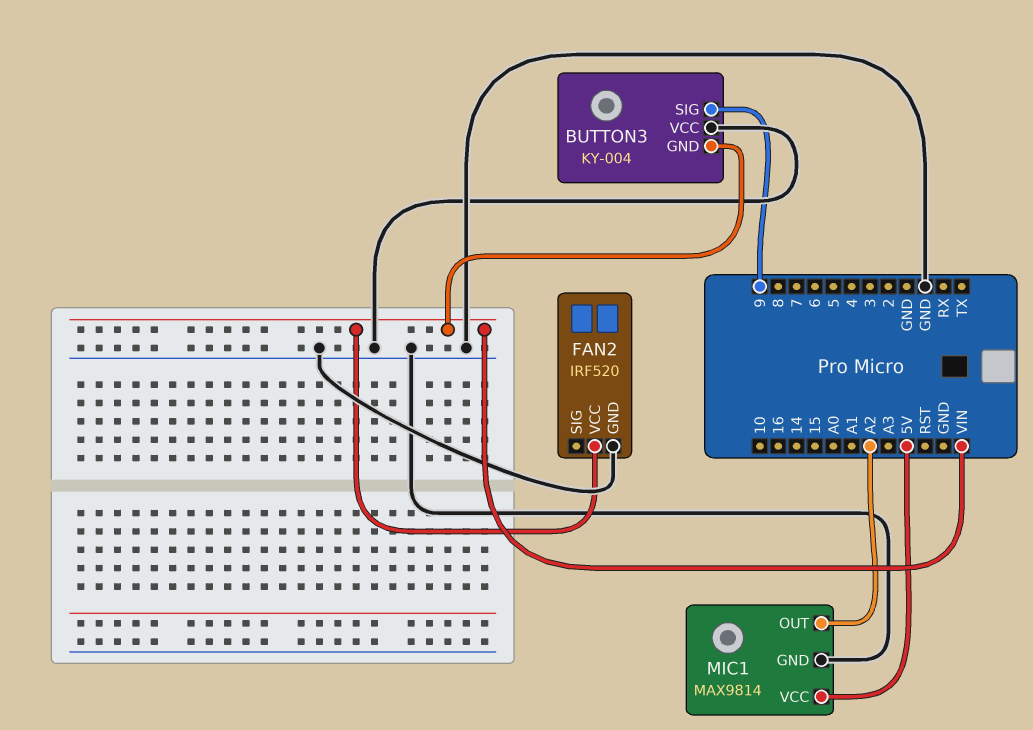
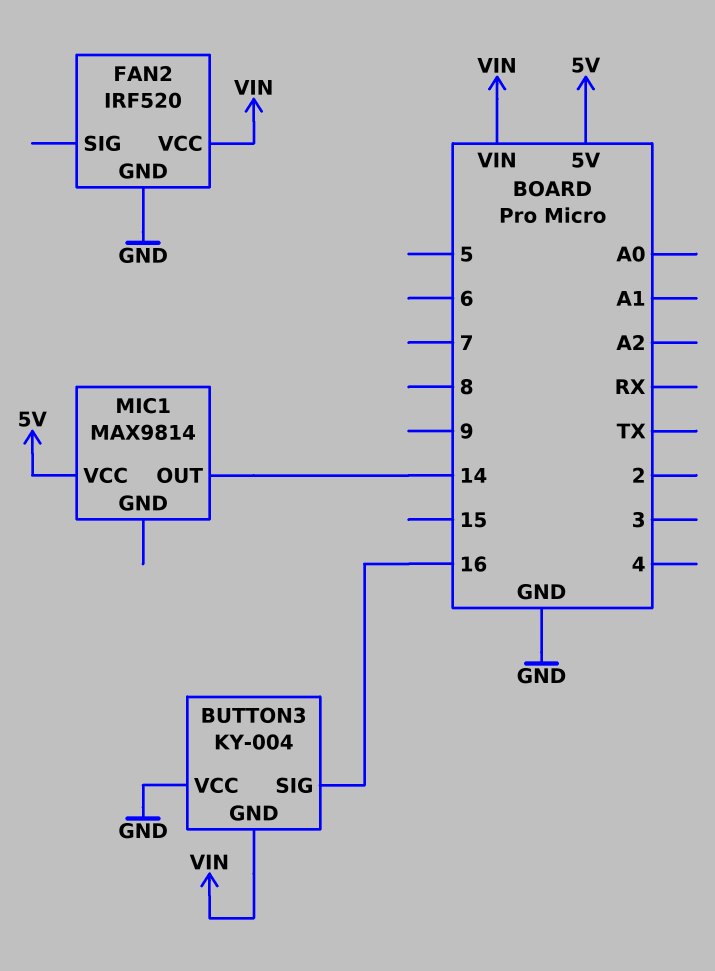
BUTTON3 pin SIG: 9 -> 16
MIC1 pin GND: GND -> none
MIC1 pin OUT: A2 -> 14

